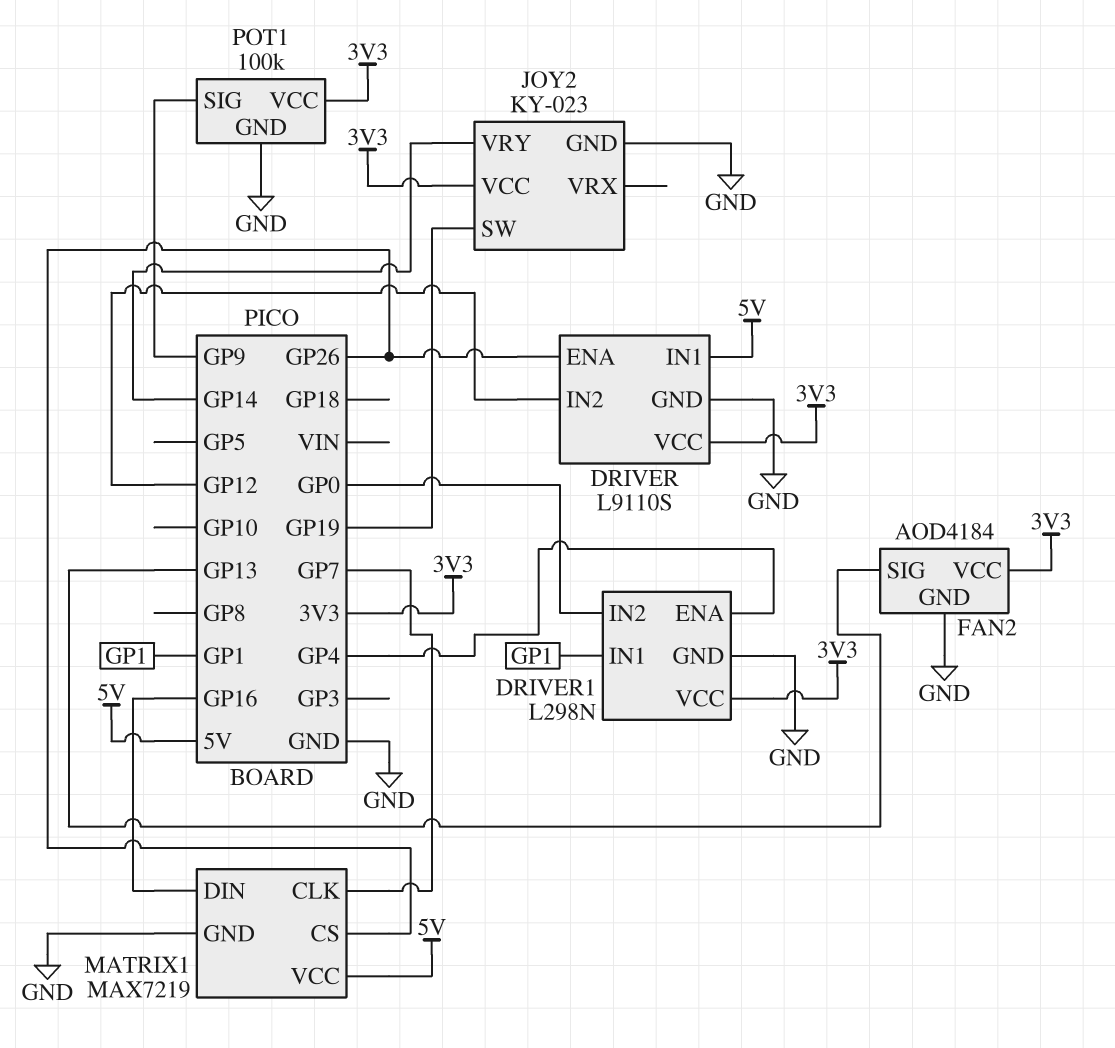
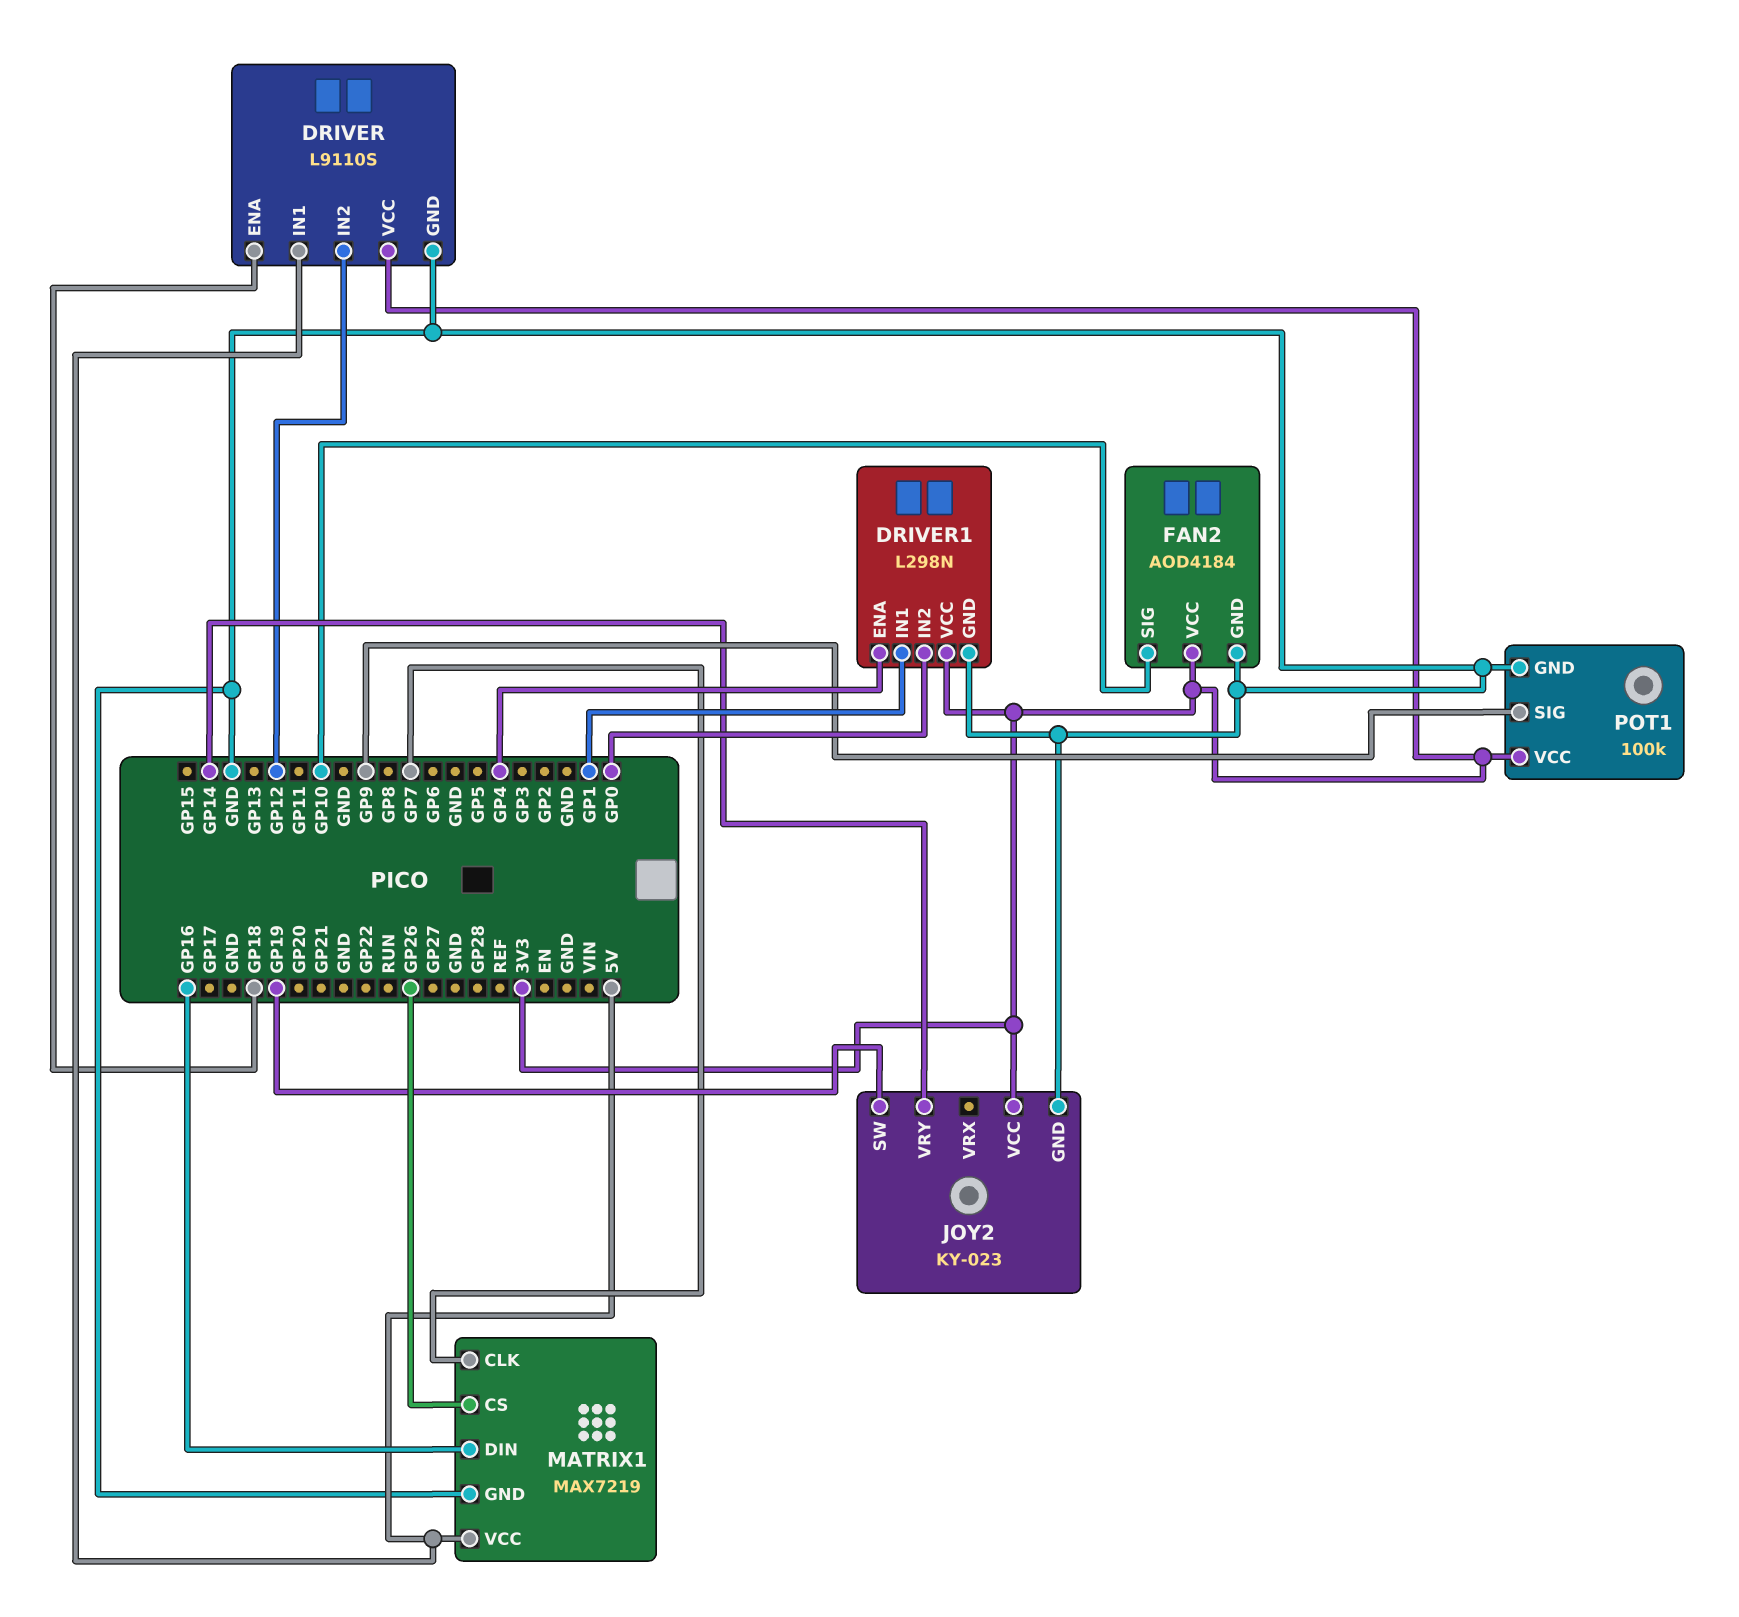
DRIVER pin ENA: GP26 -> GP18
FAN2 pin SIG: GP13 -> GP10

